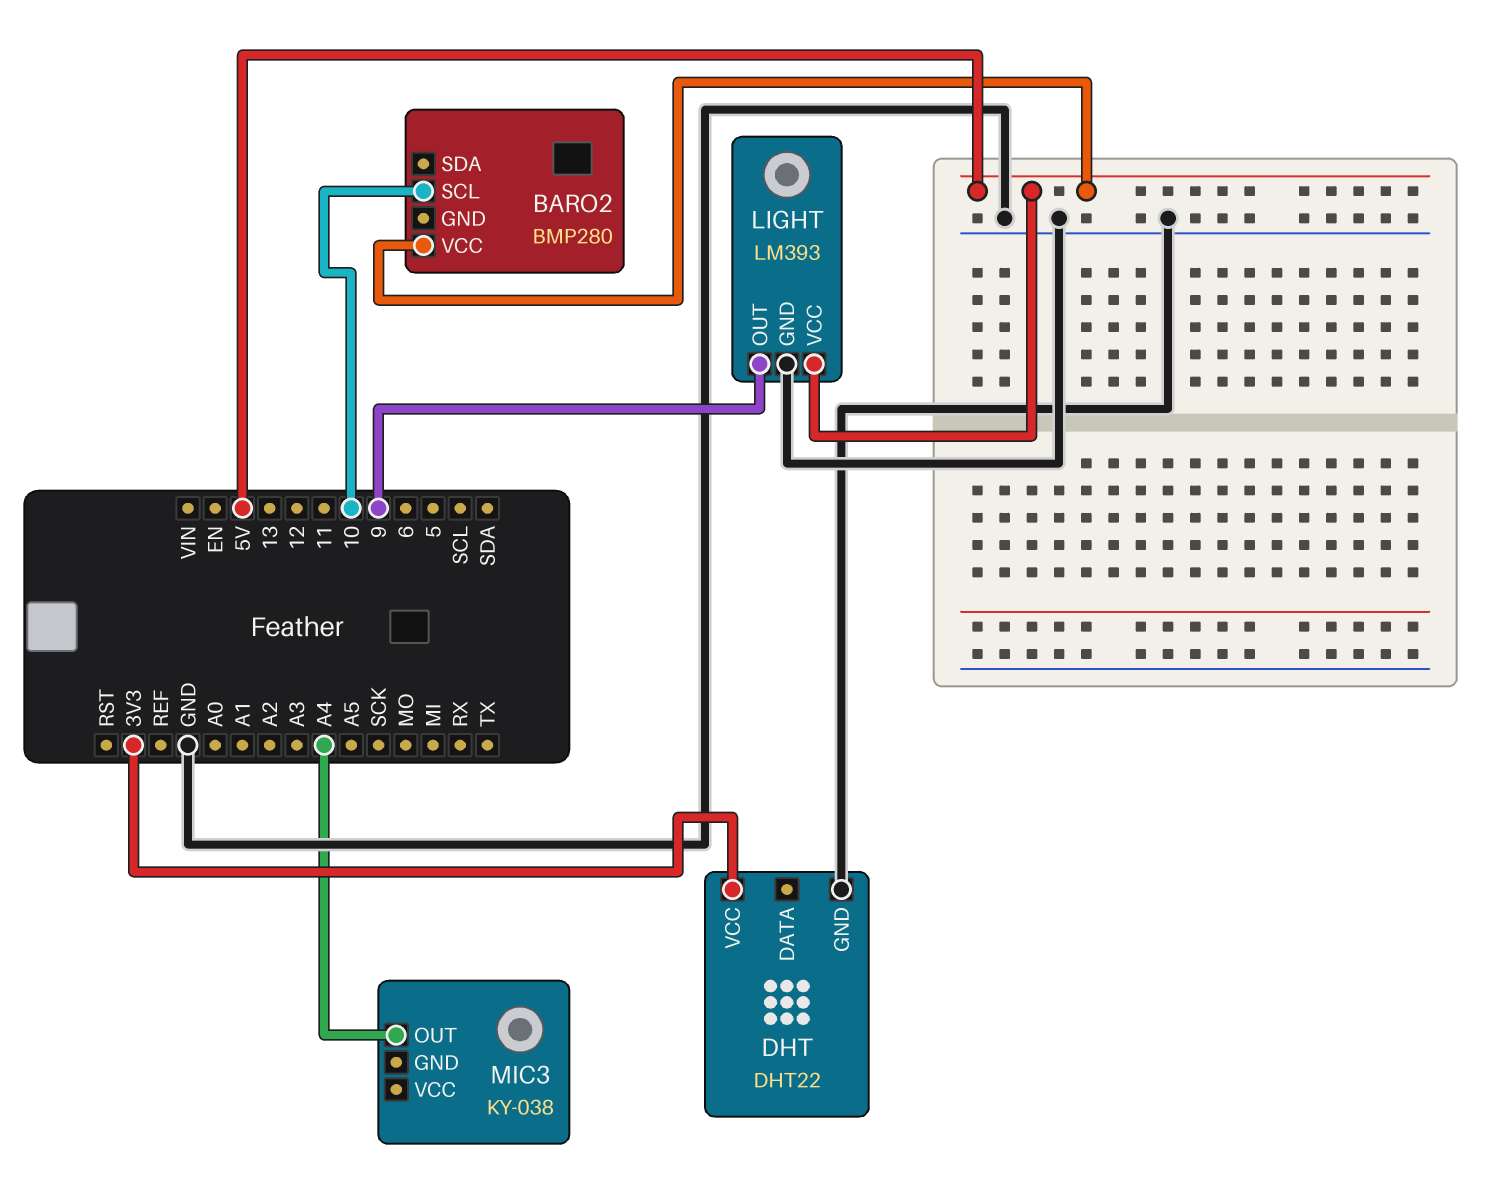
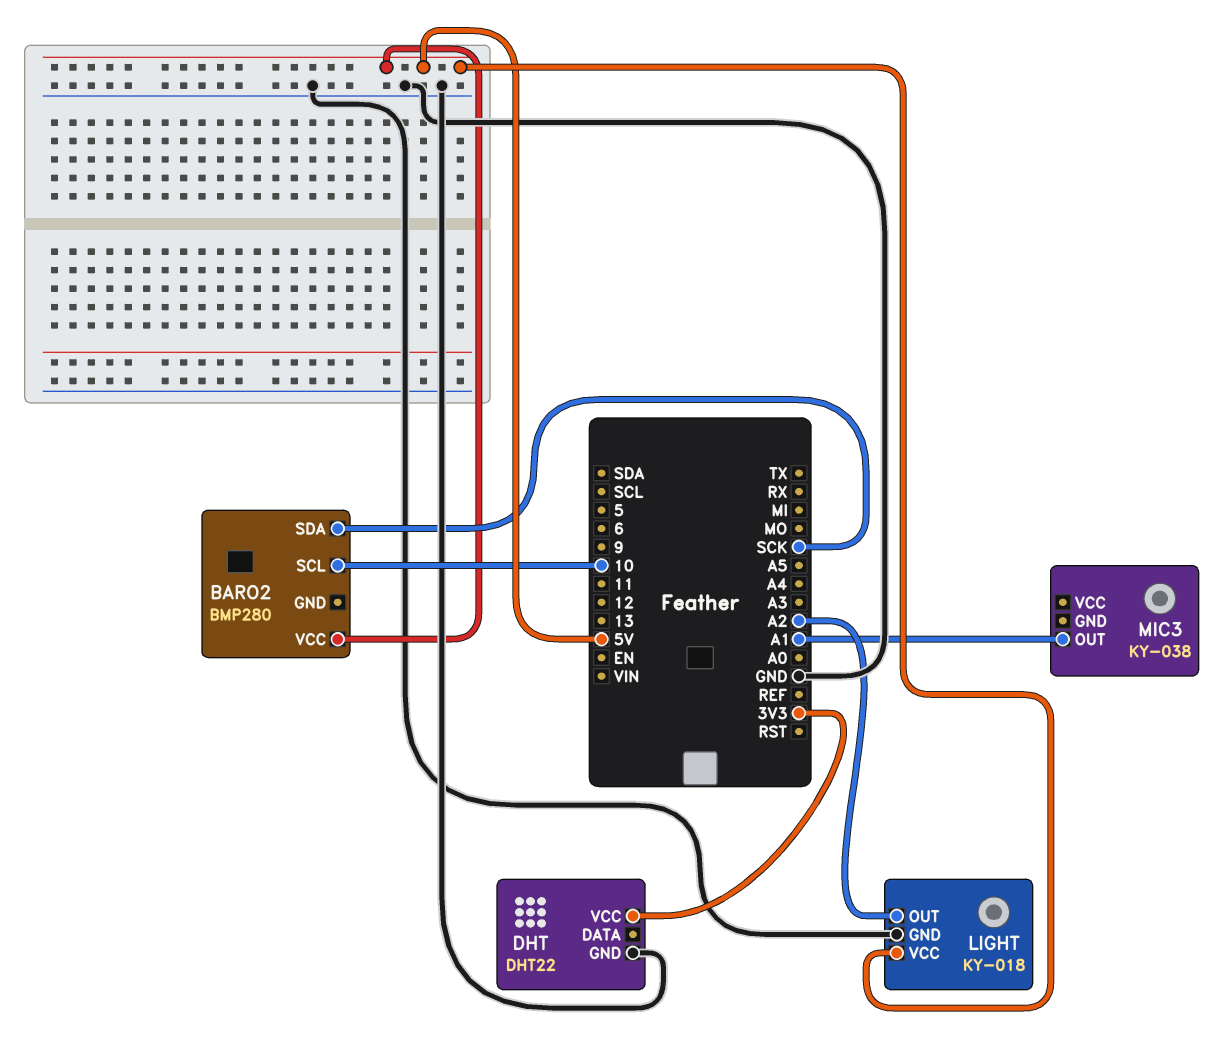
BARO2 pin SDA: none -> SCK
LIGHT: LM393 -> KY-018
LIGHT pin OUT: 9 -> A2
MIC3 pin OUT: A4 -> A1

